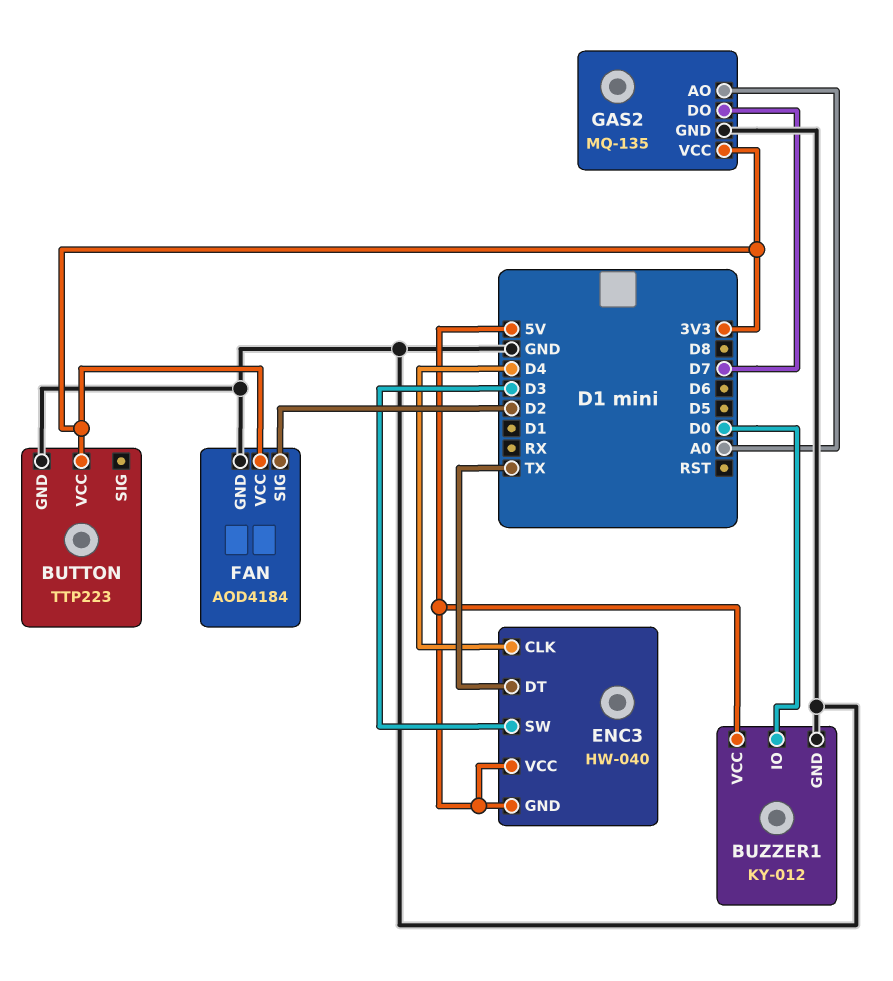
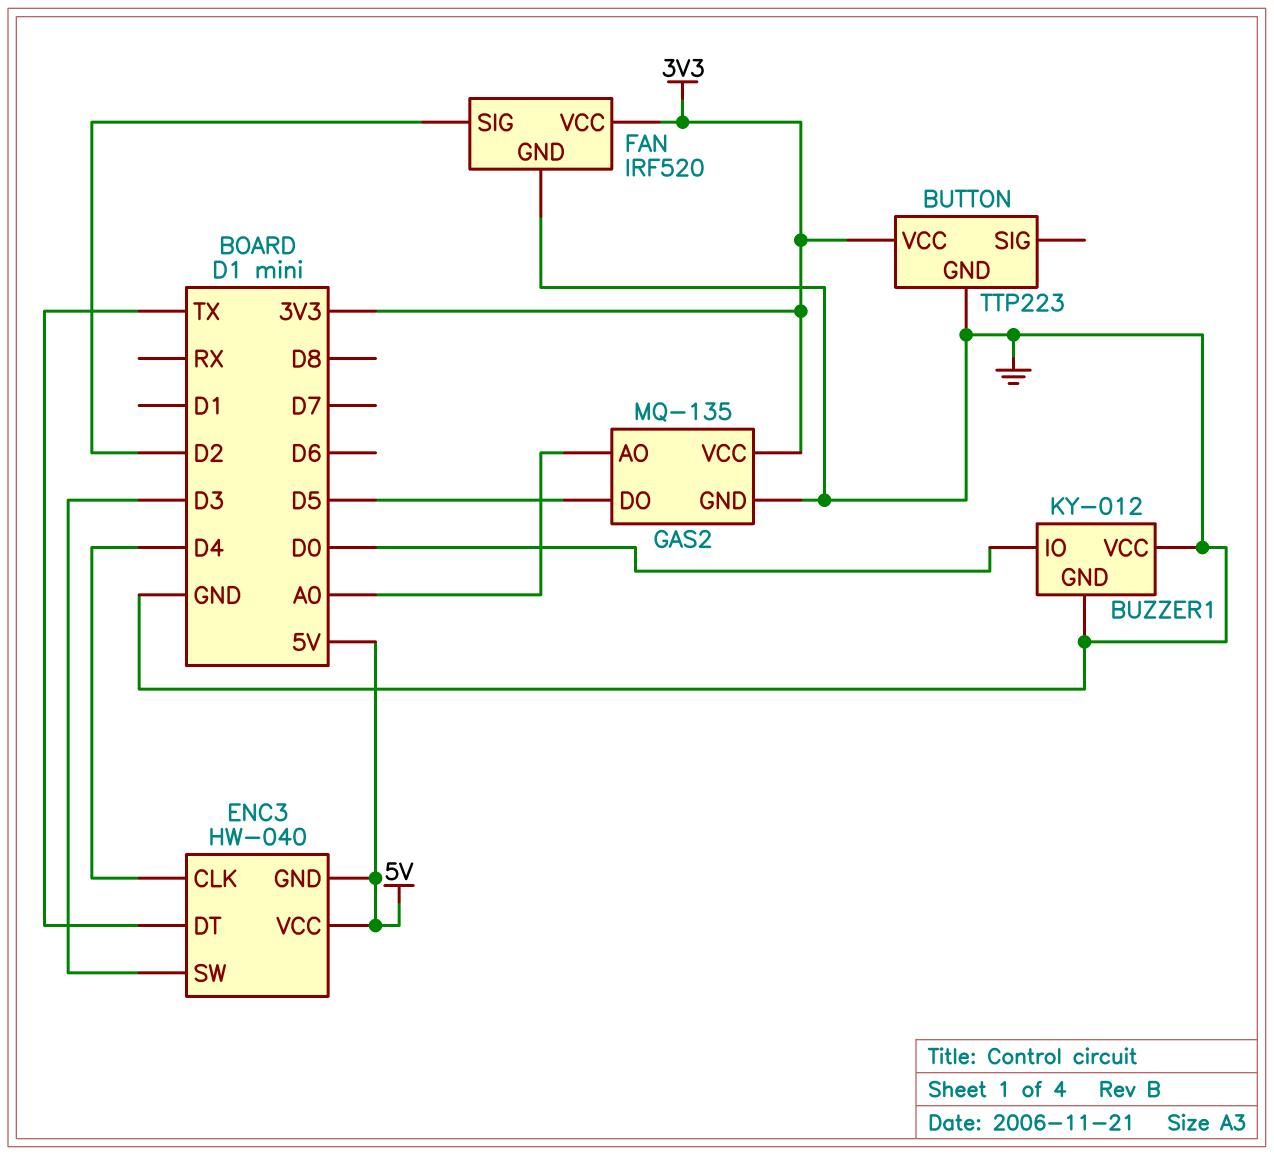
BUZZER1 pin VCC: 5V -> GND
FAN: AOD4184 -> IRF520
GAS2 pin DO: D7 -> D5

